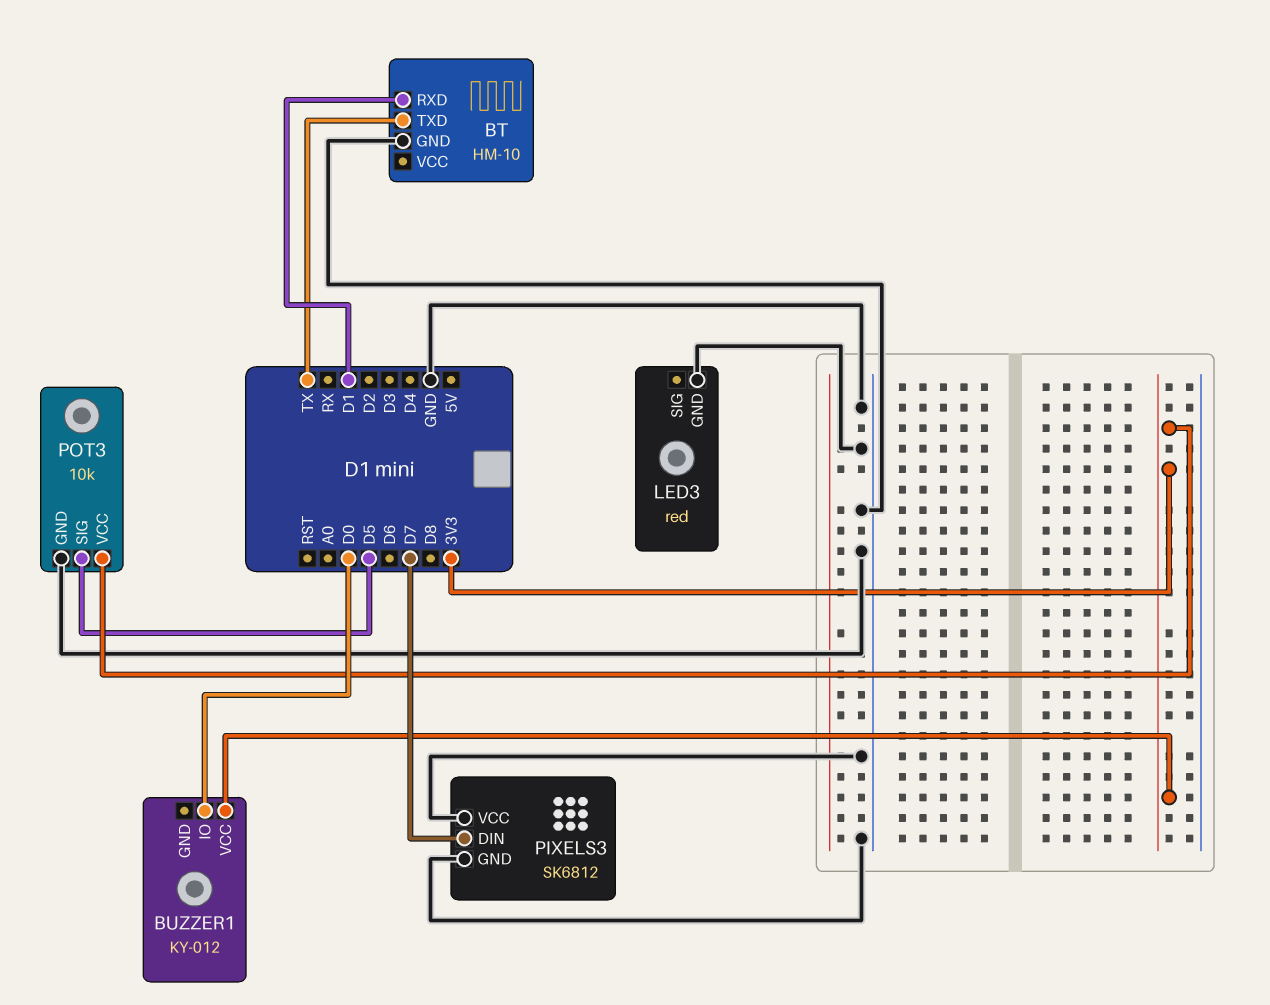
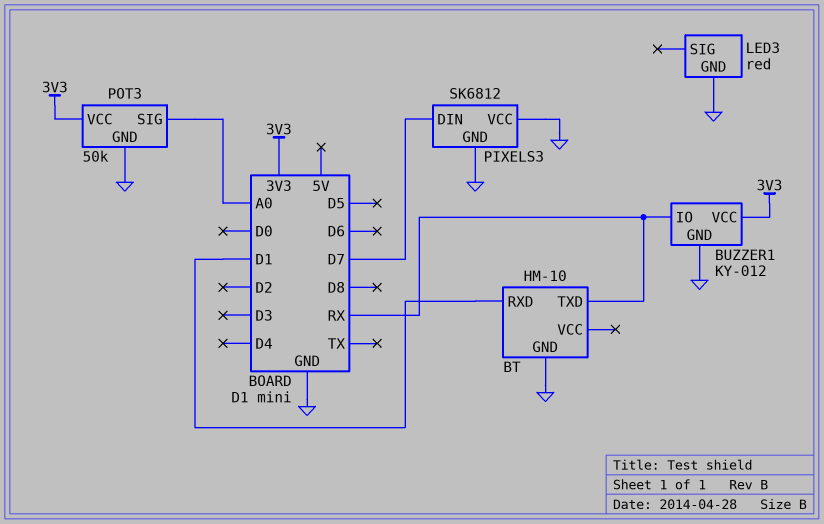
BT pin TXD: TX -> RX
BUZZER1 pin GND: none -> GND
BUZZER1 pin IO: D0 -> RX
POT3: 10k -> 50k
POT3 pin SIG: D5 -> A0

